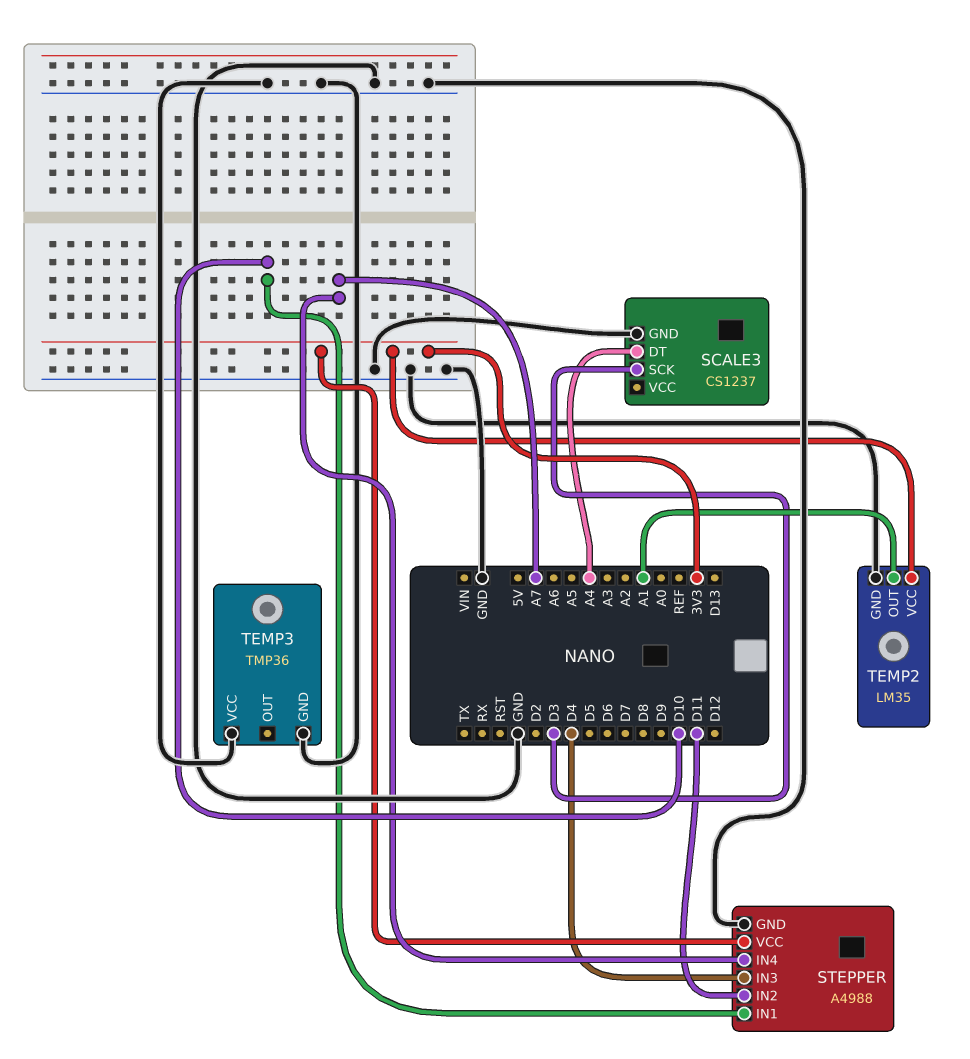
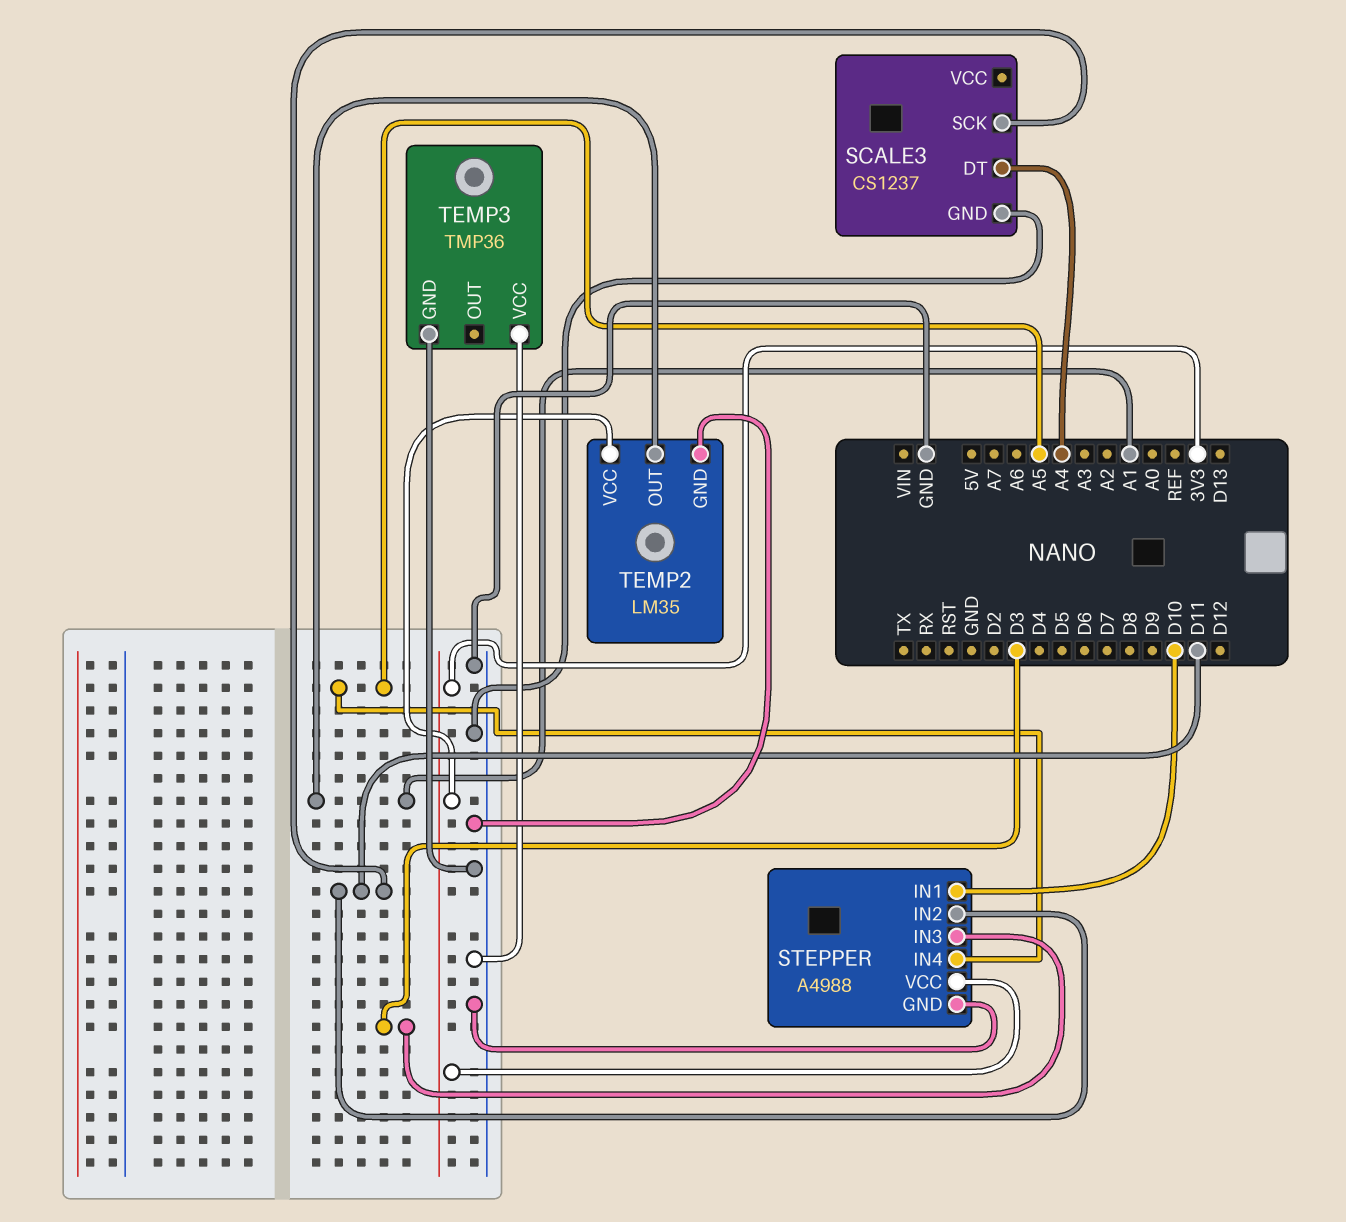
SCALE3 pin SCK: D3 -> D11
STEPPER pin IN3: D4 -> D3
STEPPER pin IN4: A7 -> A5

